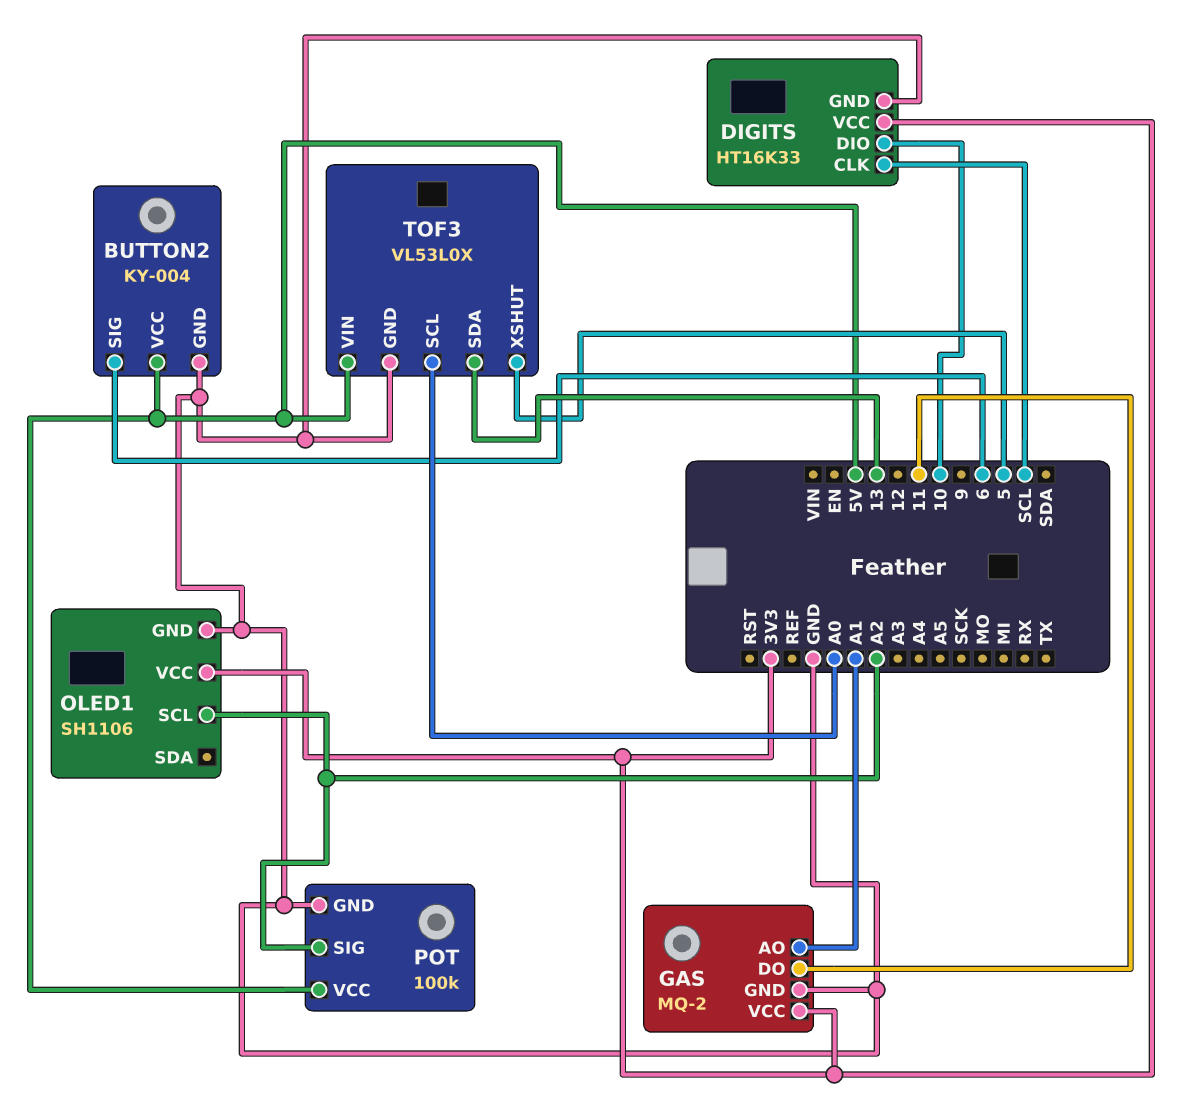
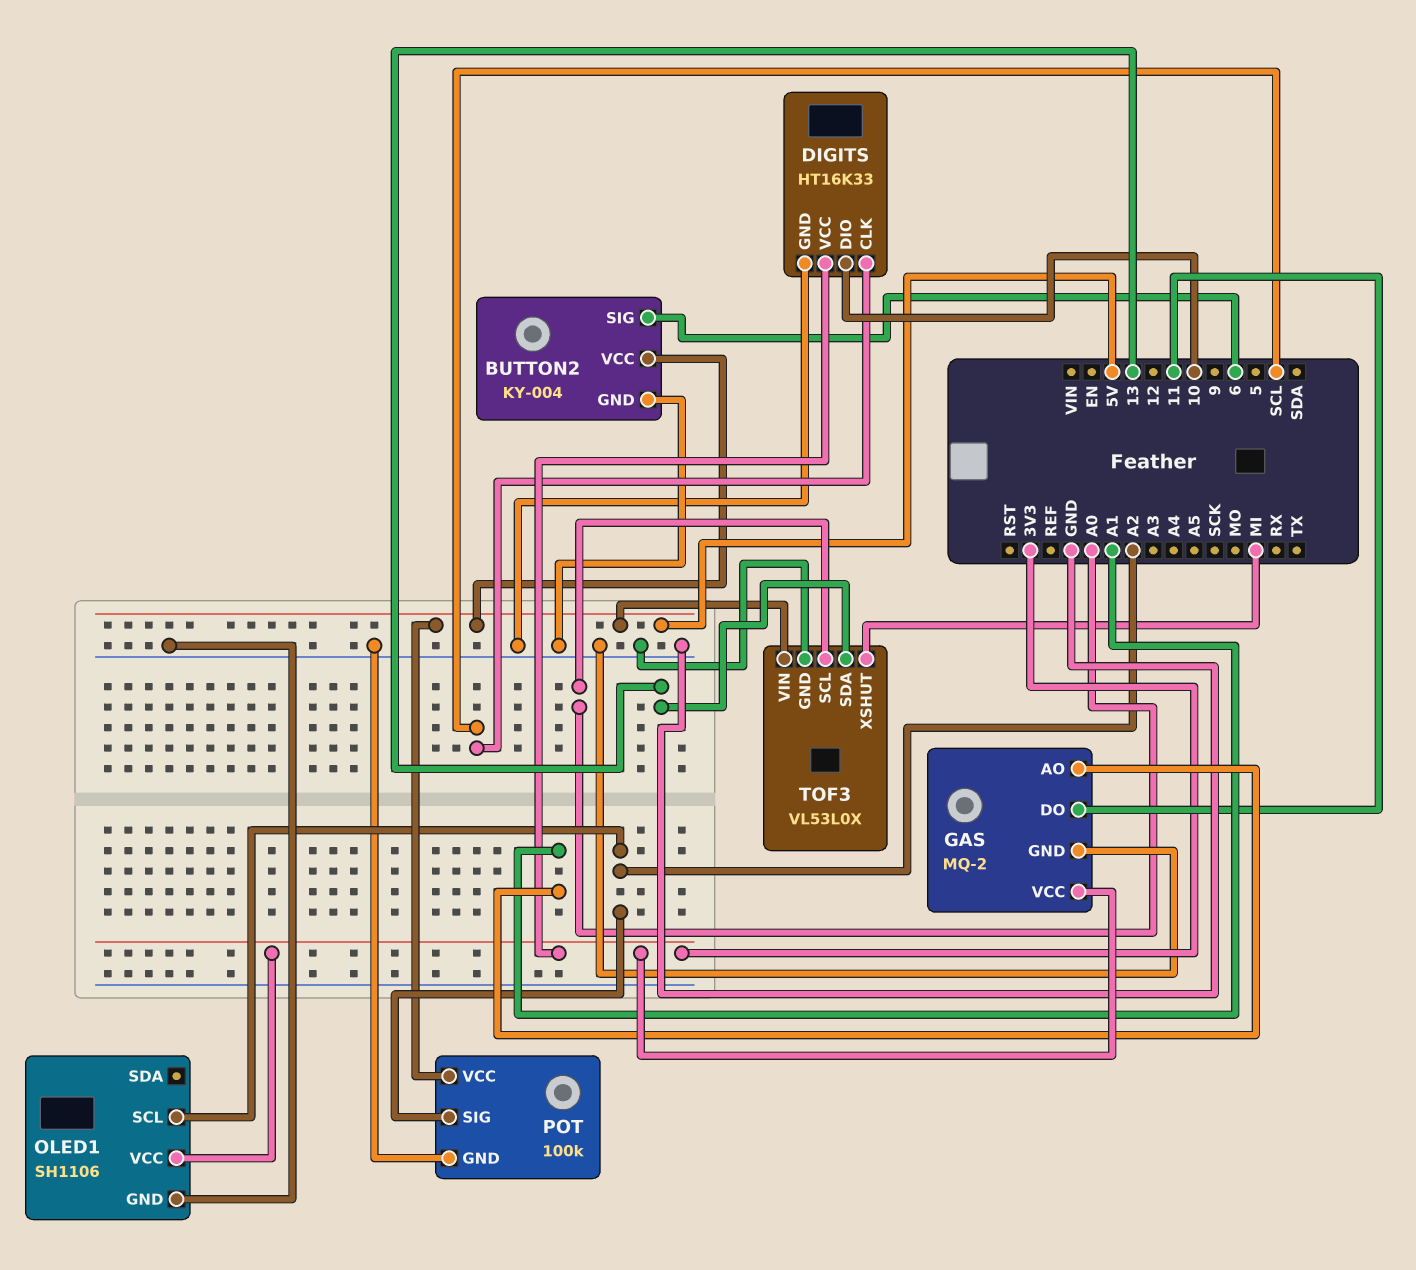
TOF3 pin XSHUT: 5 -> MI

